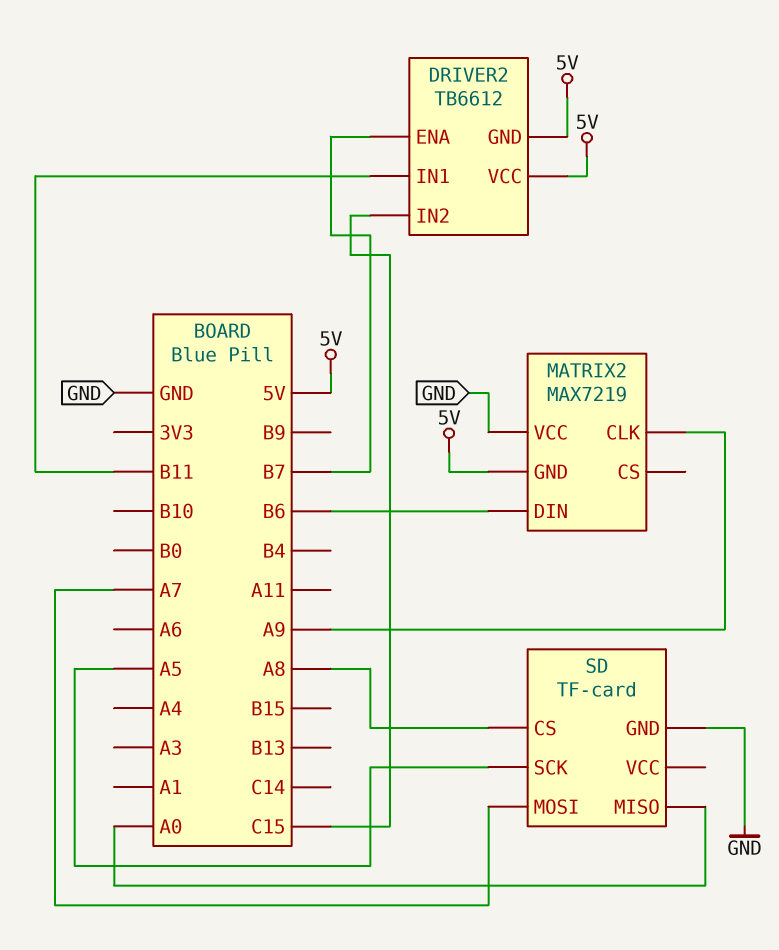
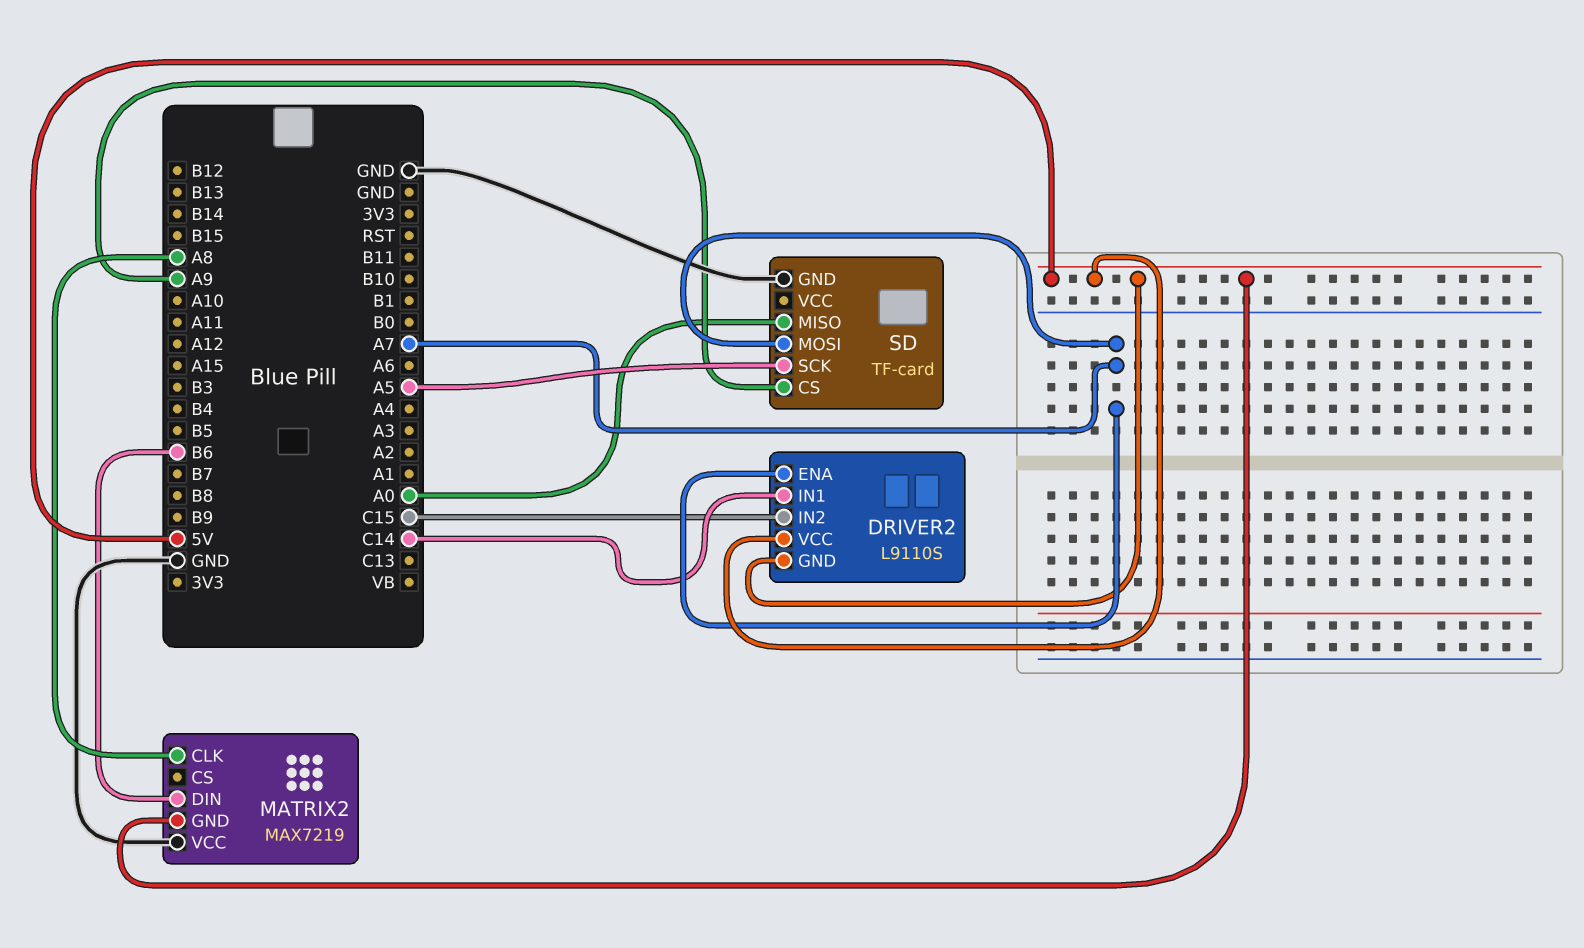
DRIVER2: TB6612 -> L9110S
DRIVER2 pin ENA: B7 -> A7
DRIVER2 pin IN1: B11 -> C14
MATRIX2 pin CLK: A9 -> A8
SD pin CS: A8 -> A9

